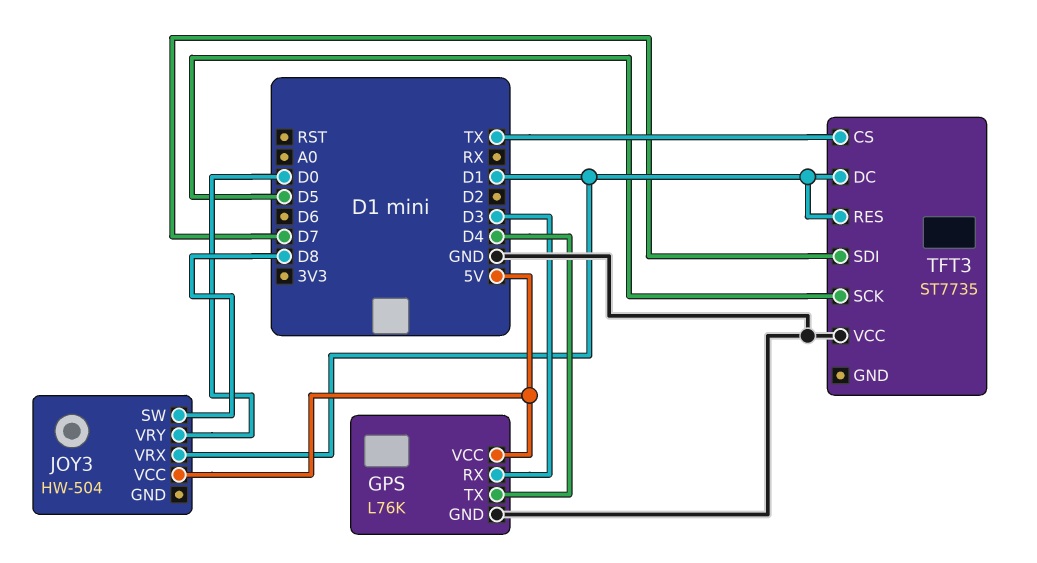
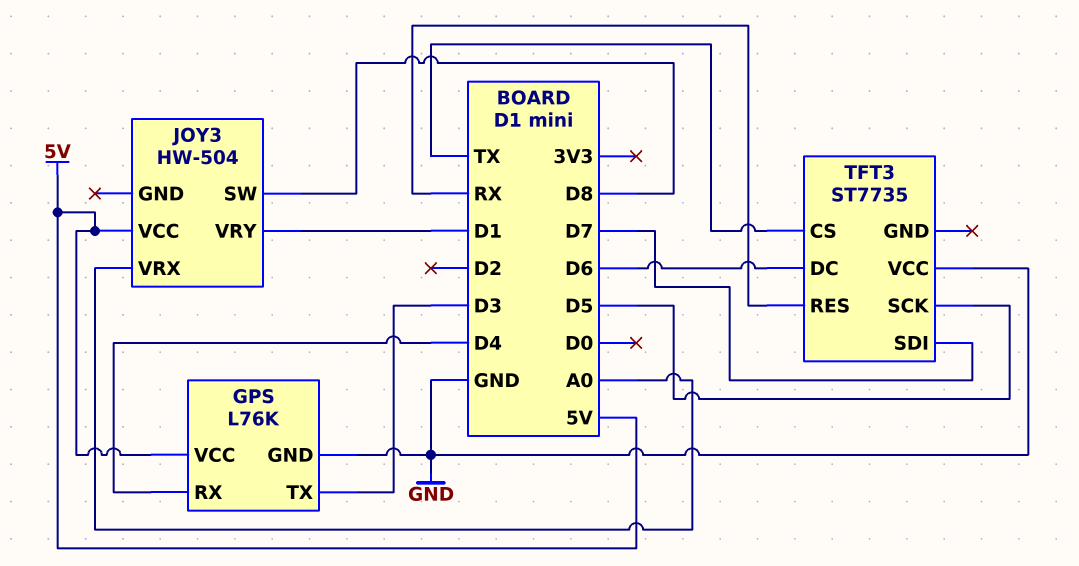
GPS pin RX: D3 -> D4
GPS pin TX: D4 -> D3
JOY3 pin VRX: D1 -> A0
JOY3 pin VRY: D0 -> D1
TFT3 pin DC: D1 -> D6
TFT3 pin RES: D1 -> RX

